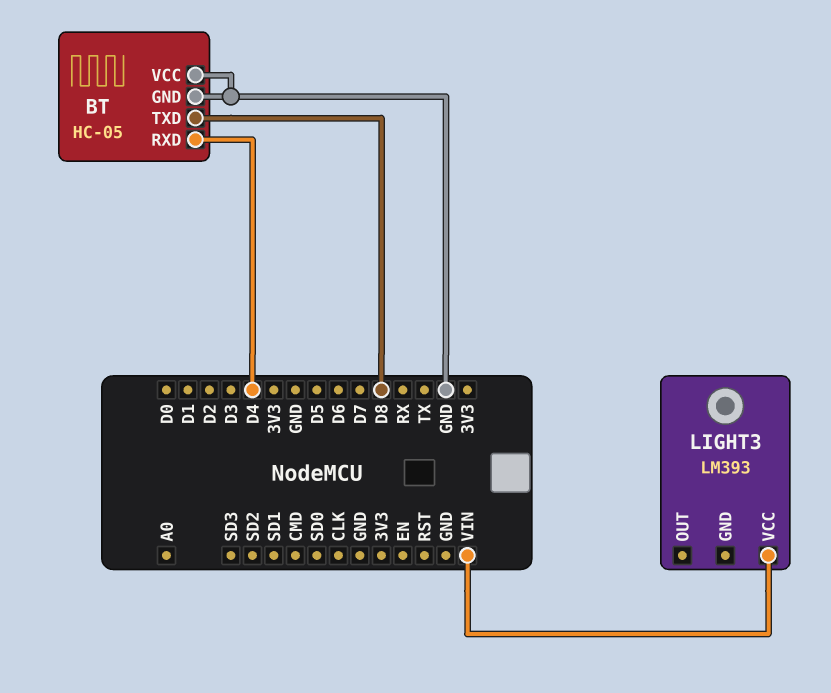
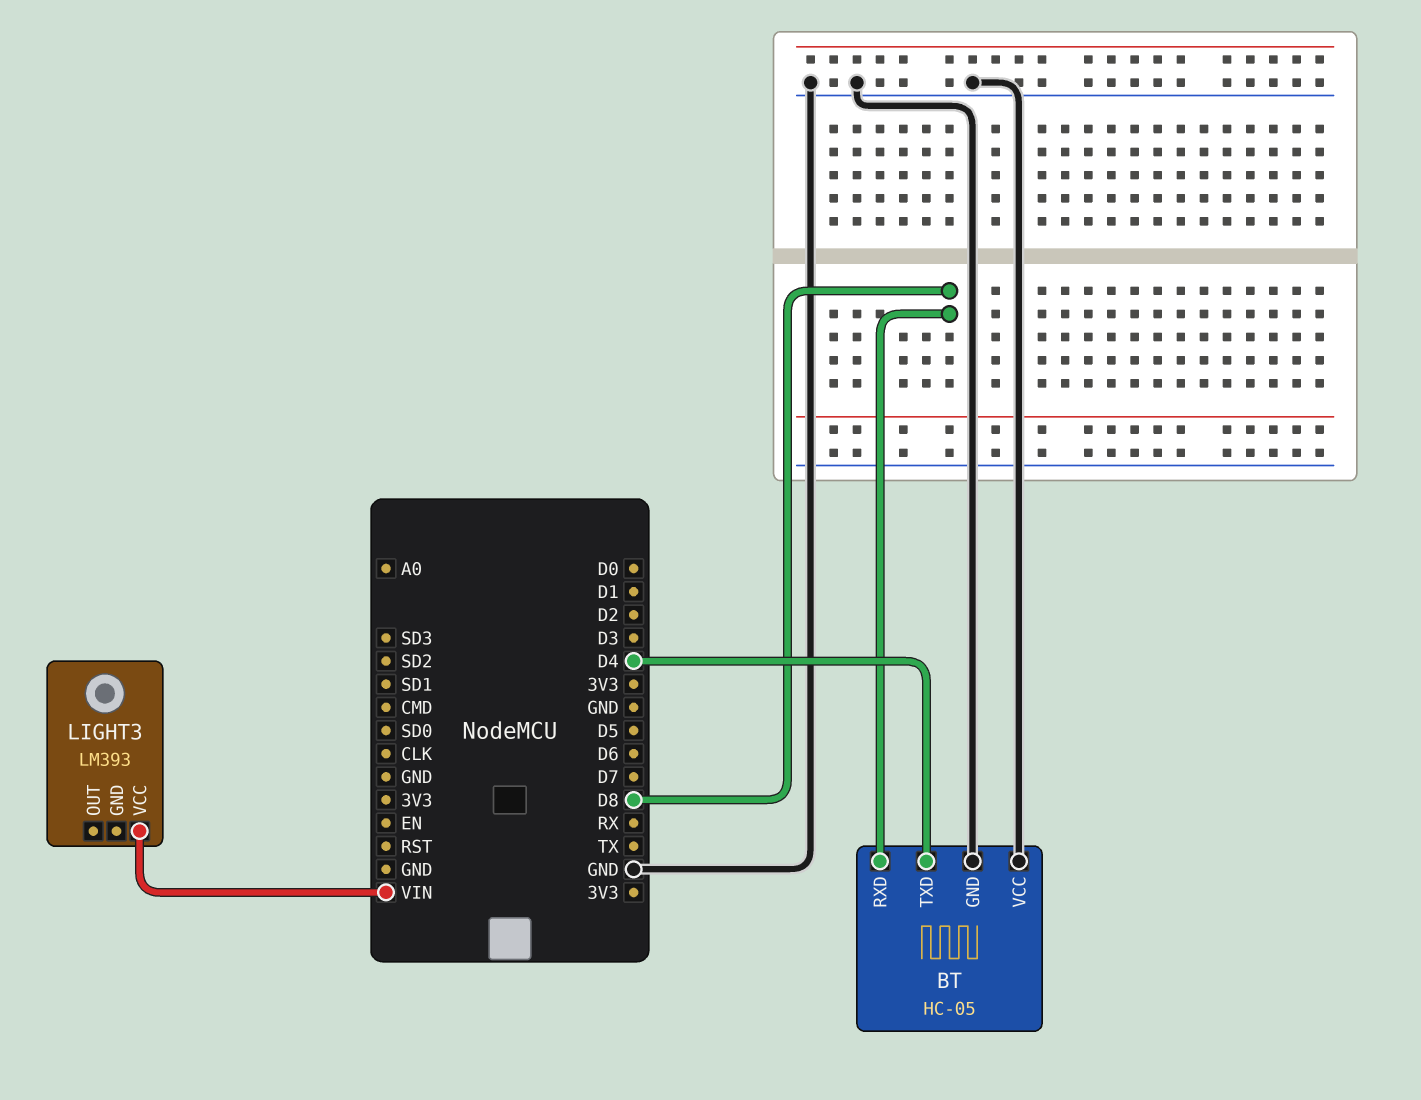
BT pin RXD: D4 -> D8
BT pin TXD: D8 -> D4

